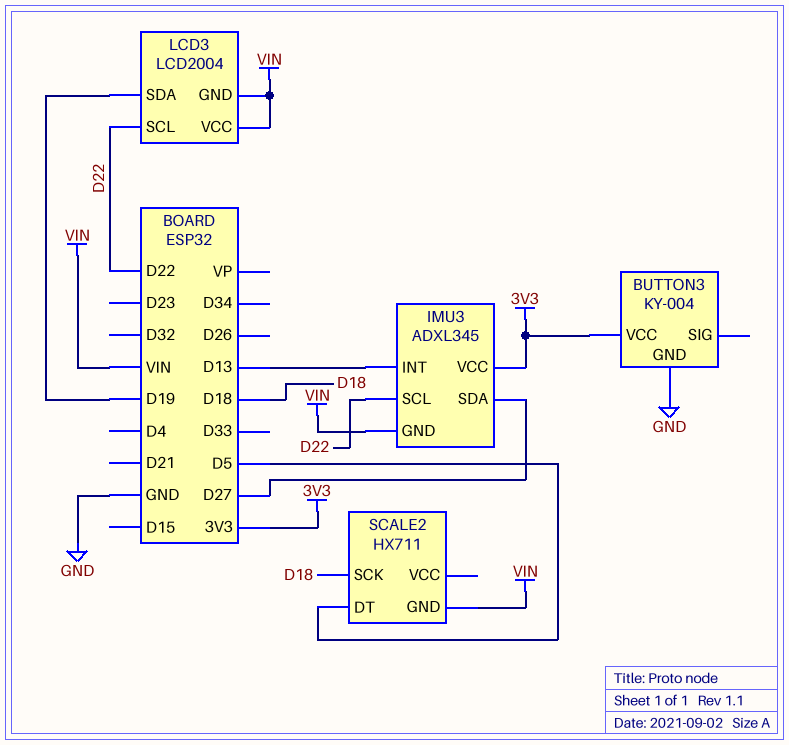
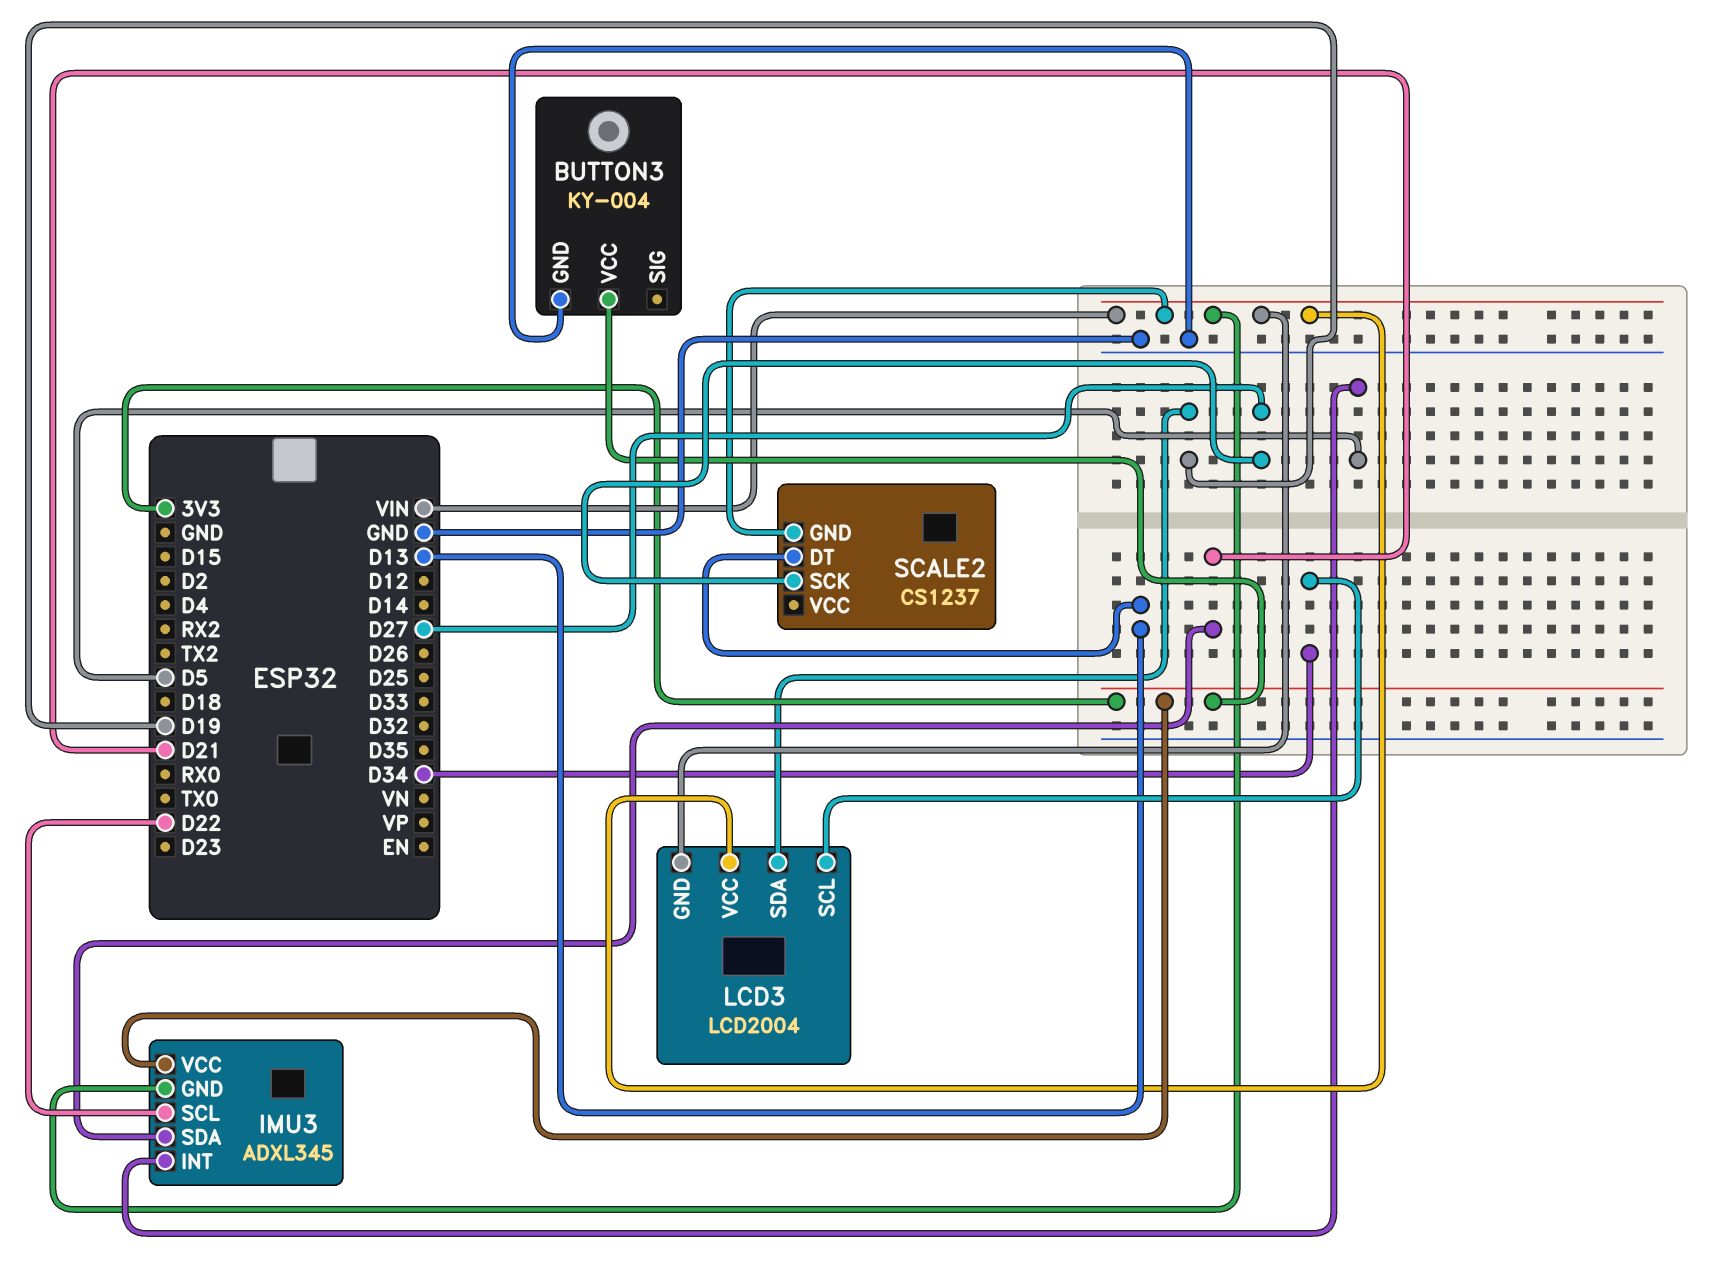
IMU3 pin INT: D13 -> D5
IMU3 pin SDA: D27 -> D21
LCD3 pin SCL: D22 -> D34
SCALE2: HX711 -> CS1237
SCALE2 pin DT: D5 -> D13
SCALE2 pin SCK: D18 -> D27

